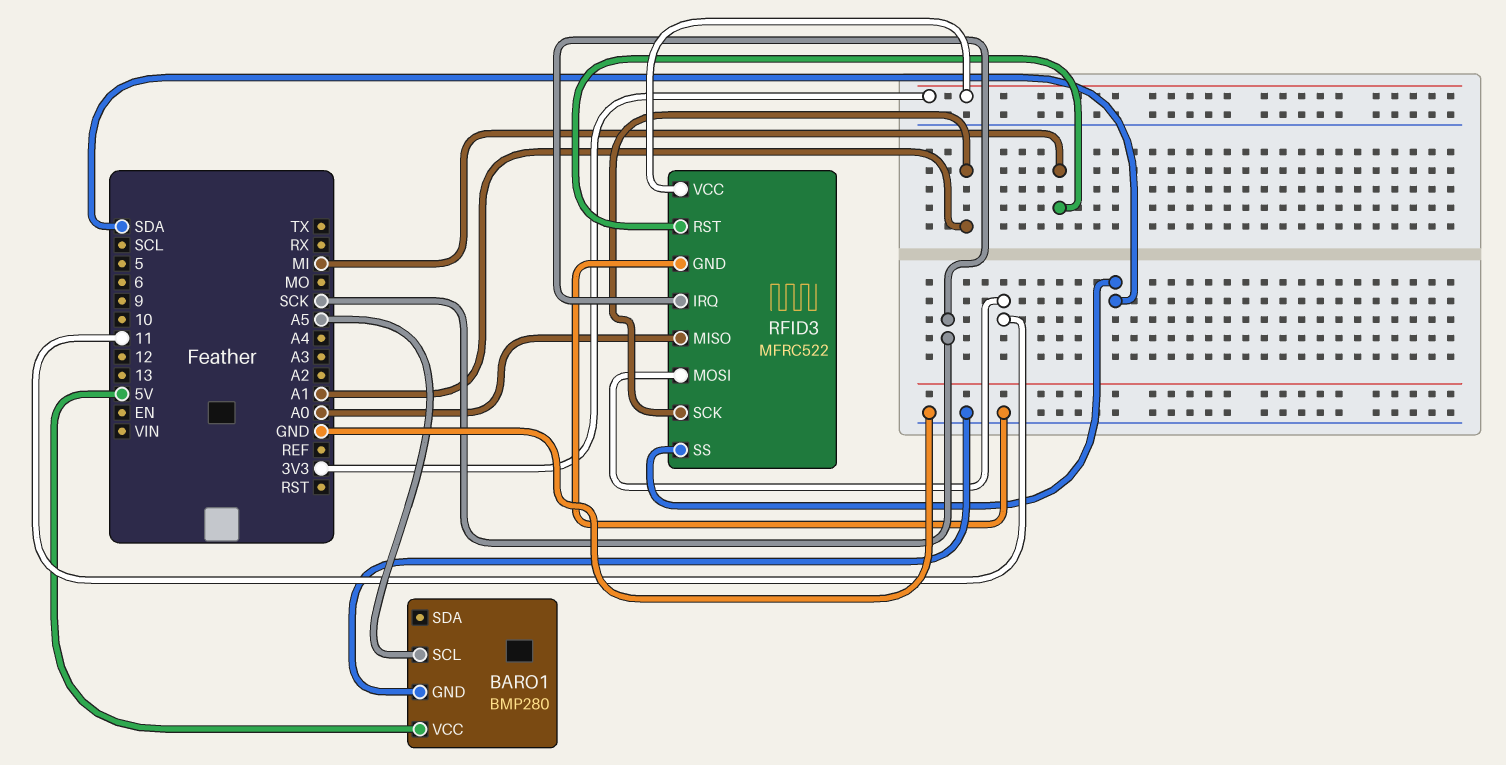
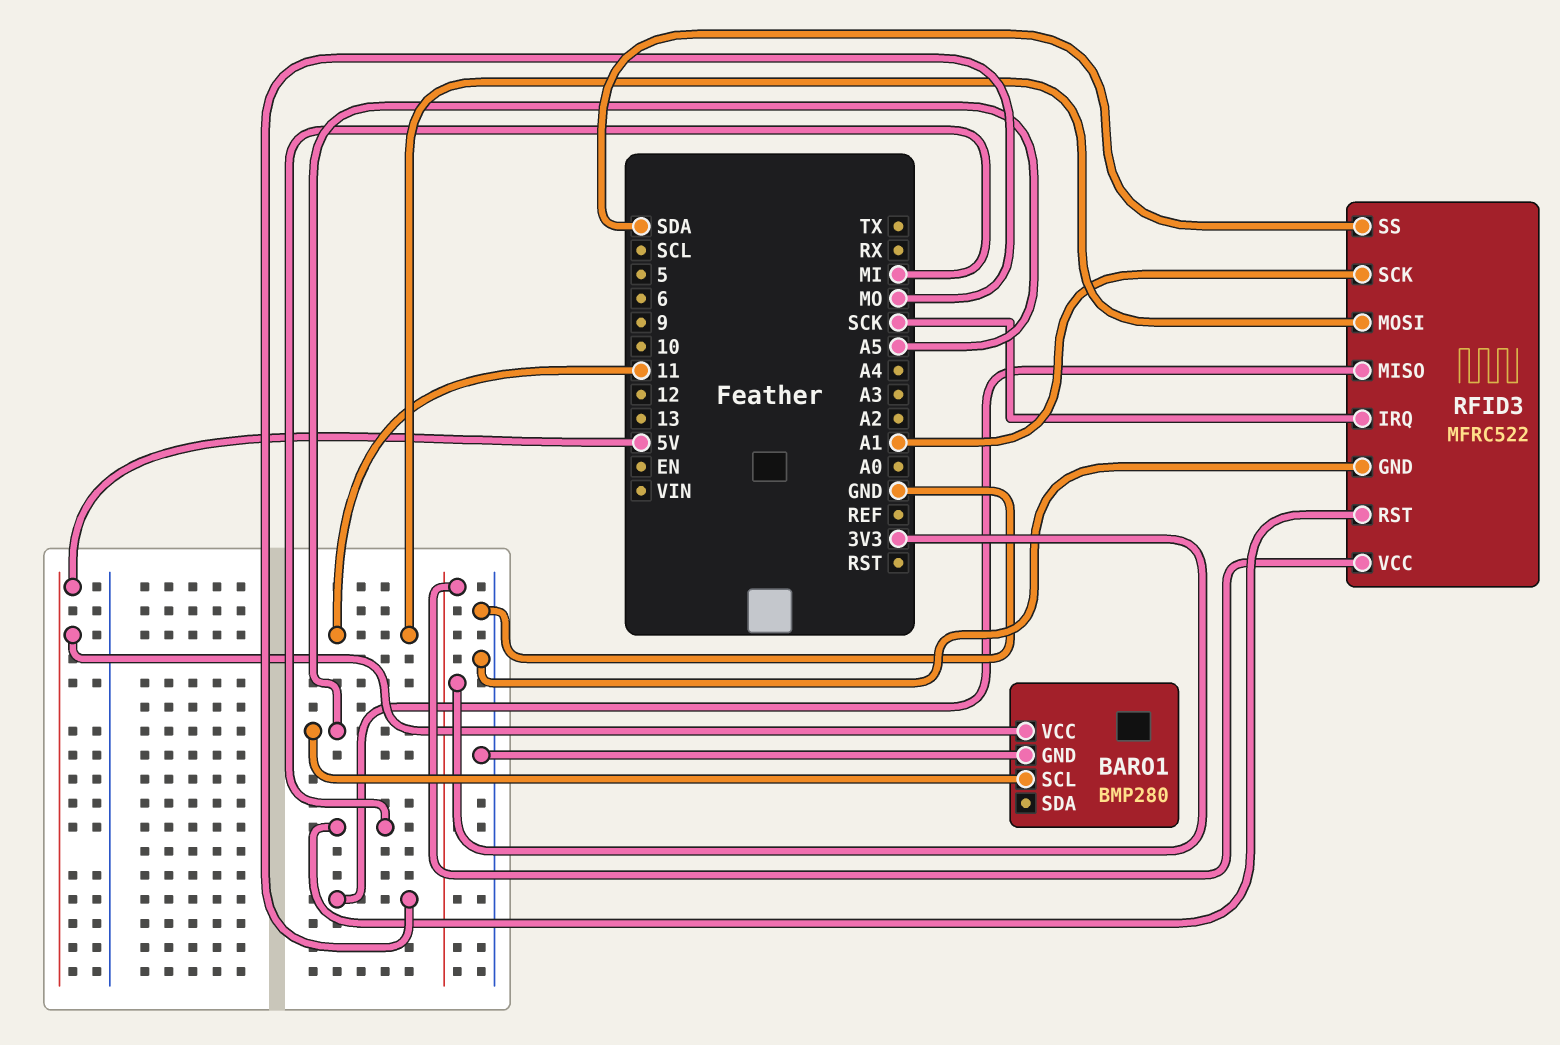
RFID3 pin MISO: A0 -> MO

